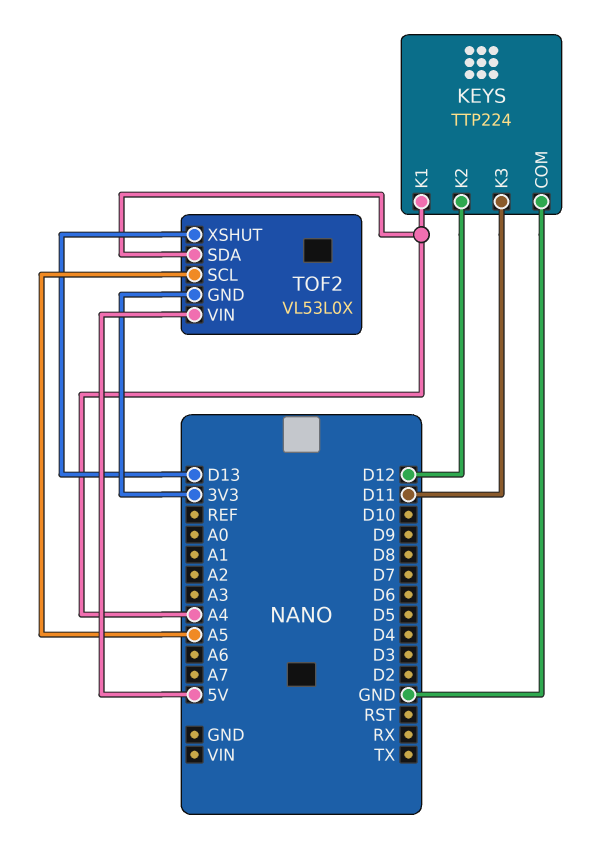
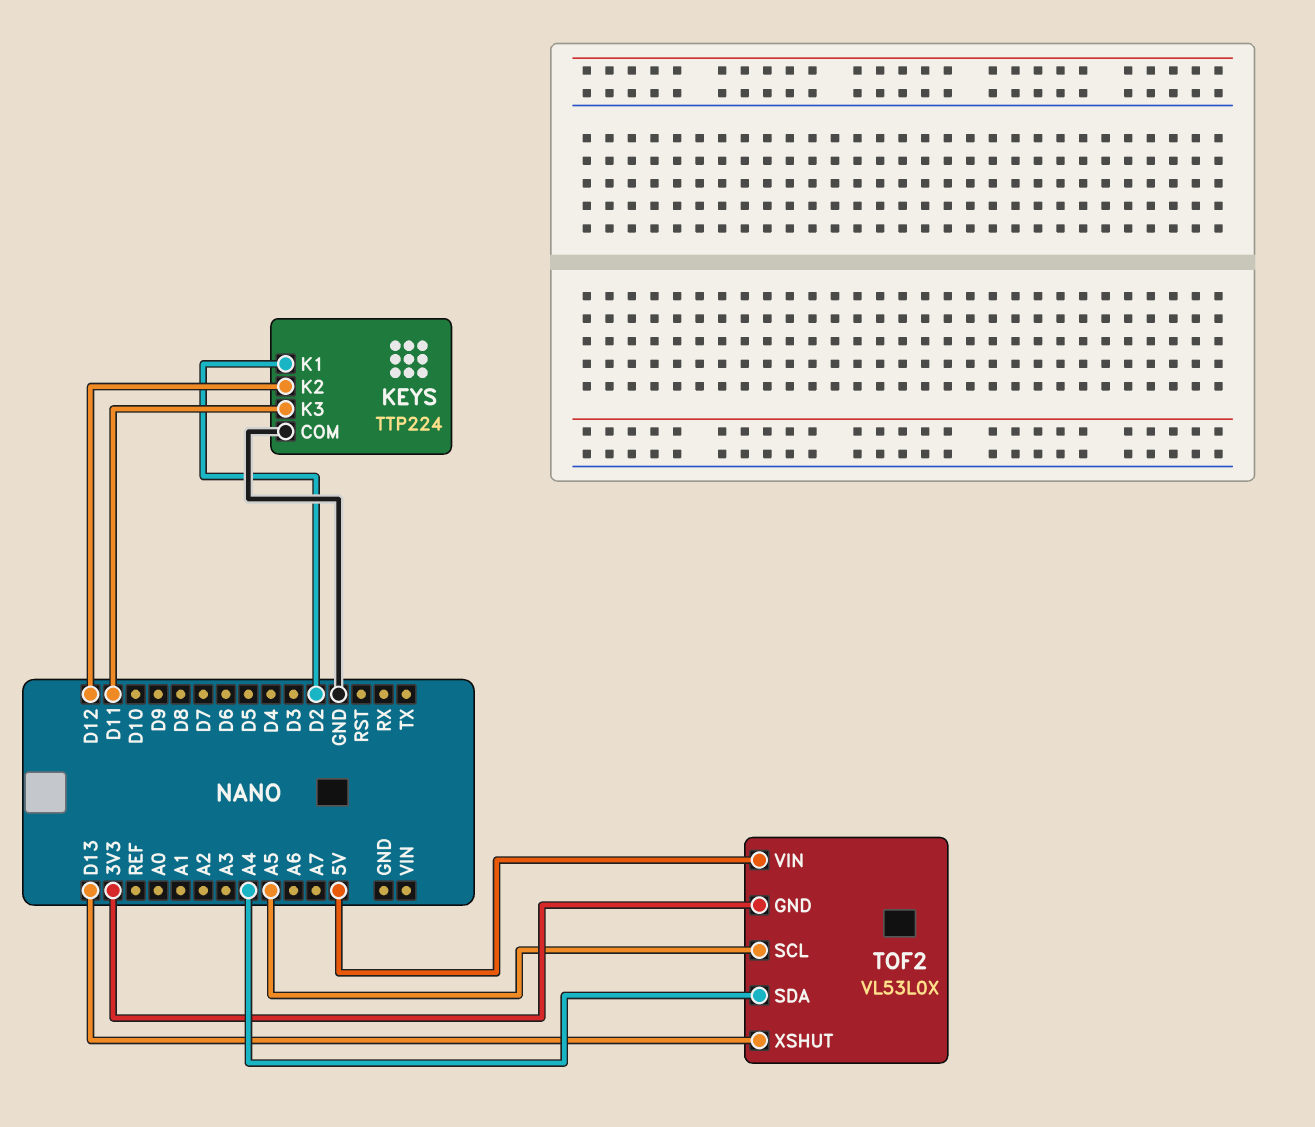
KEYS pin K1: A4 -> D2

